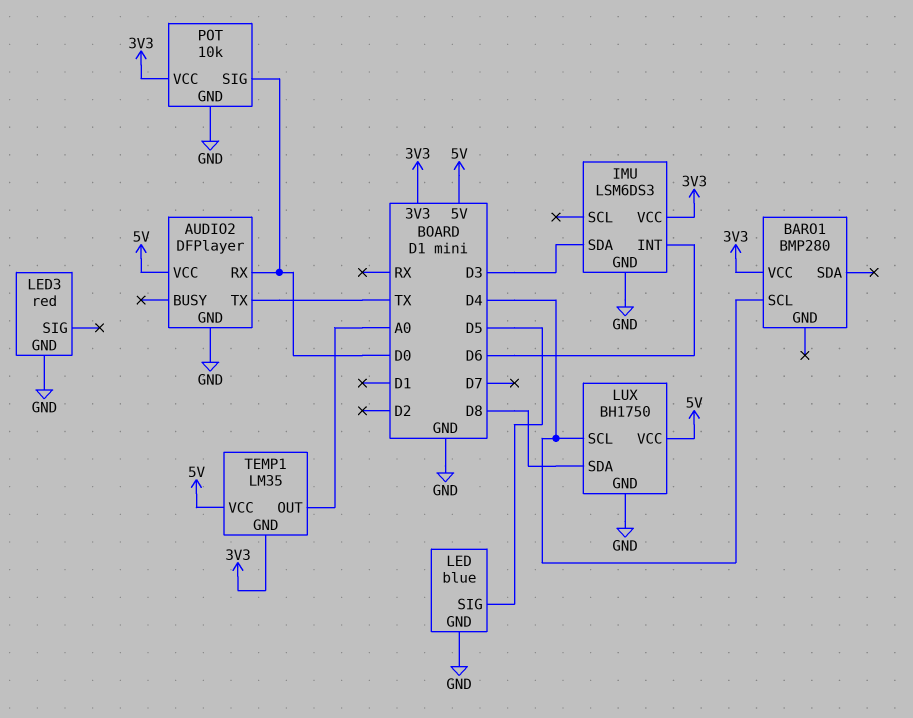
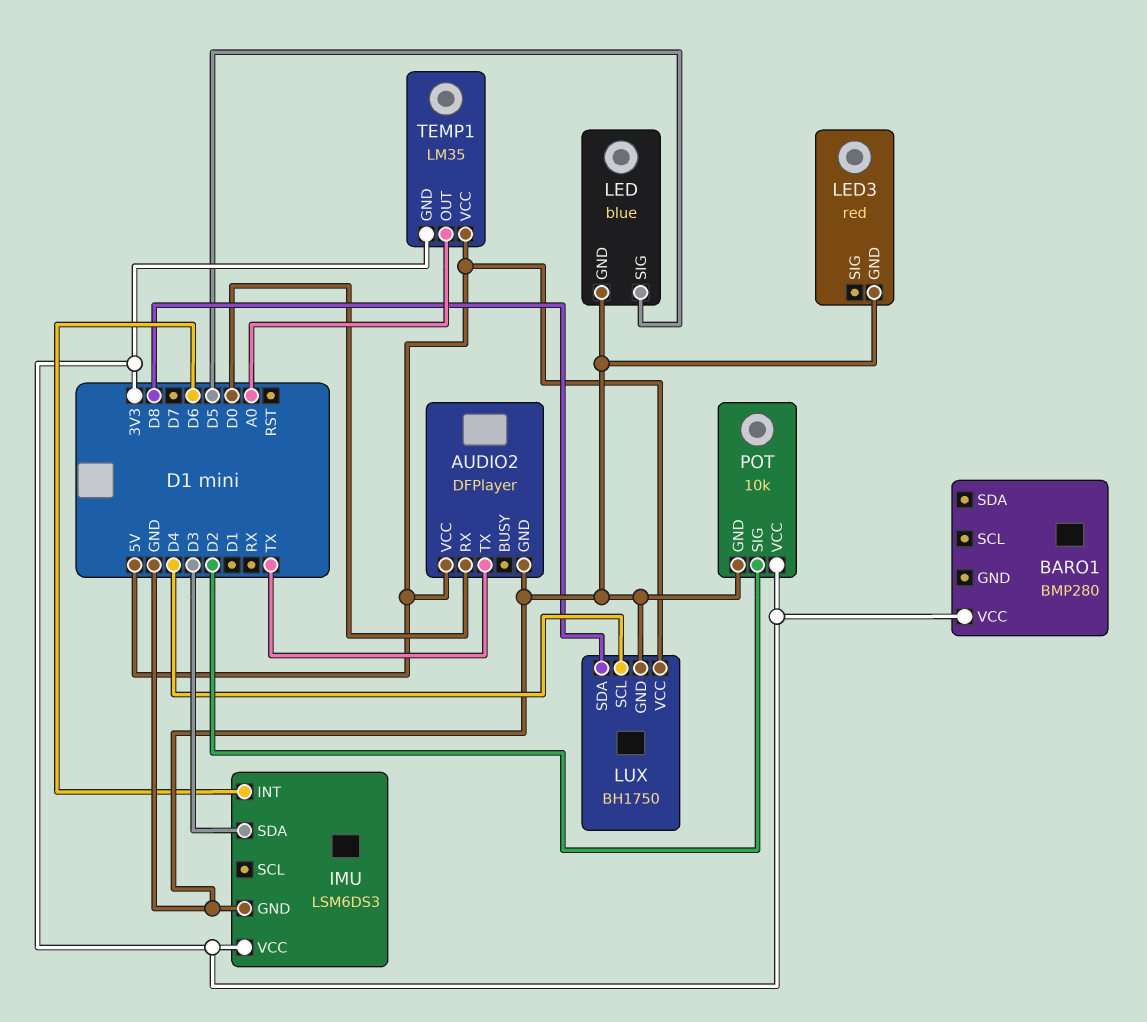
BARO1 pin SCL: D4 -> none
POT pin SIG: D0 -> D2

